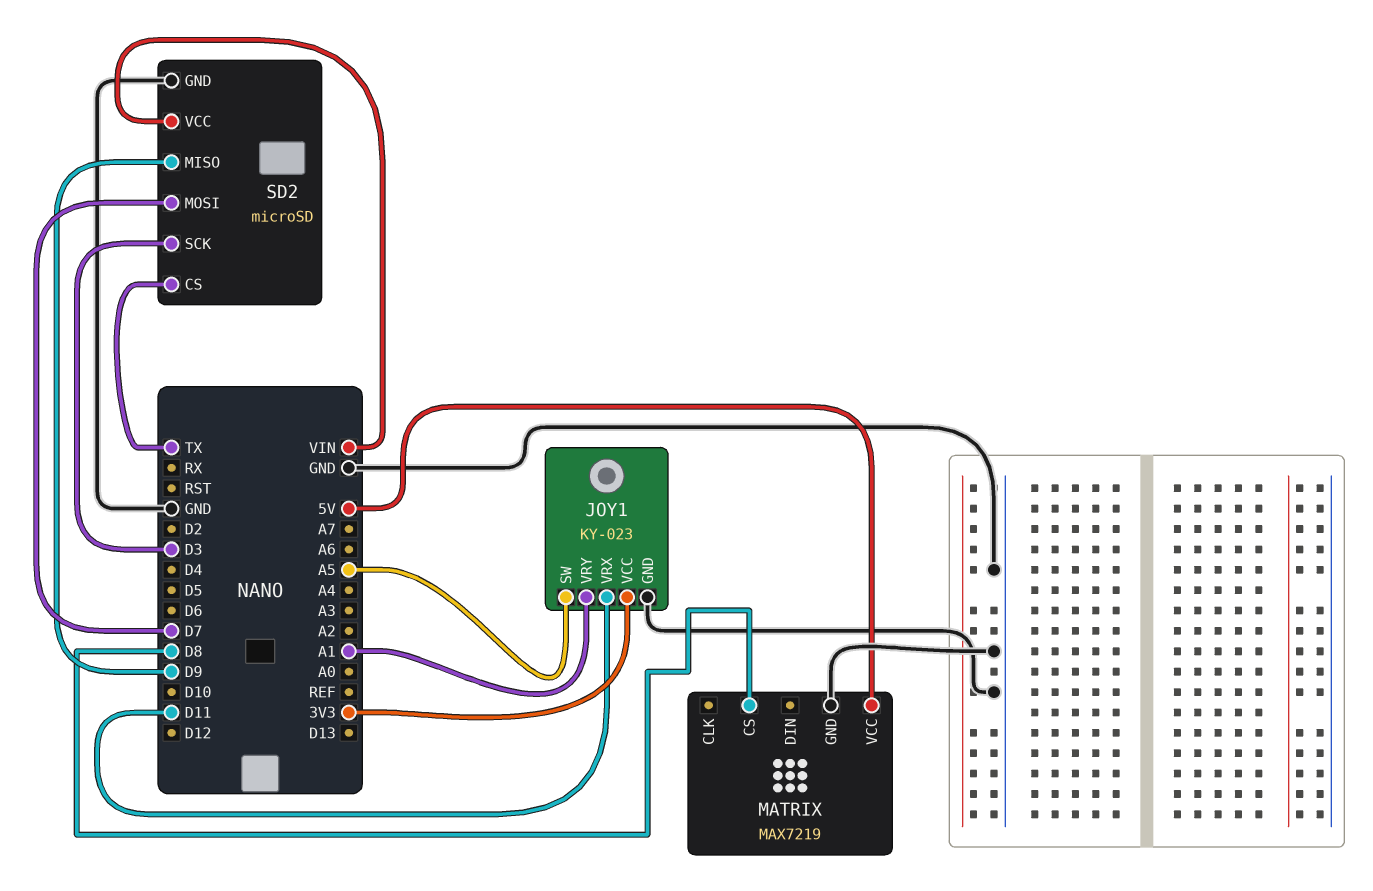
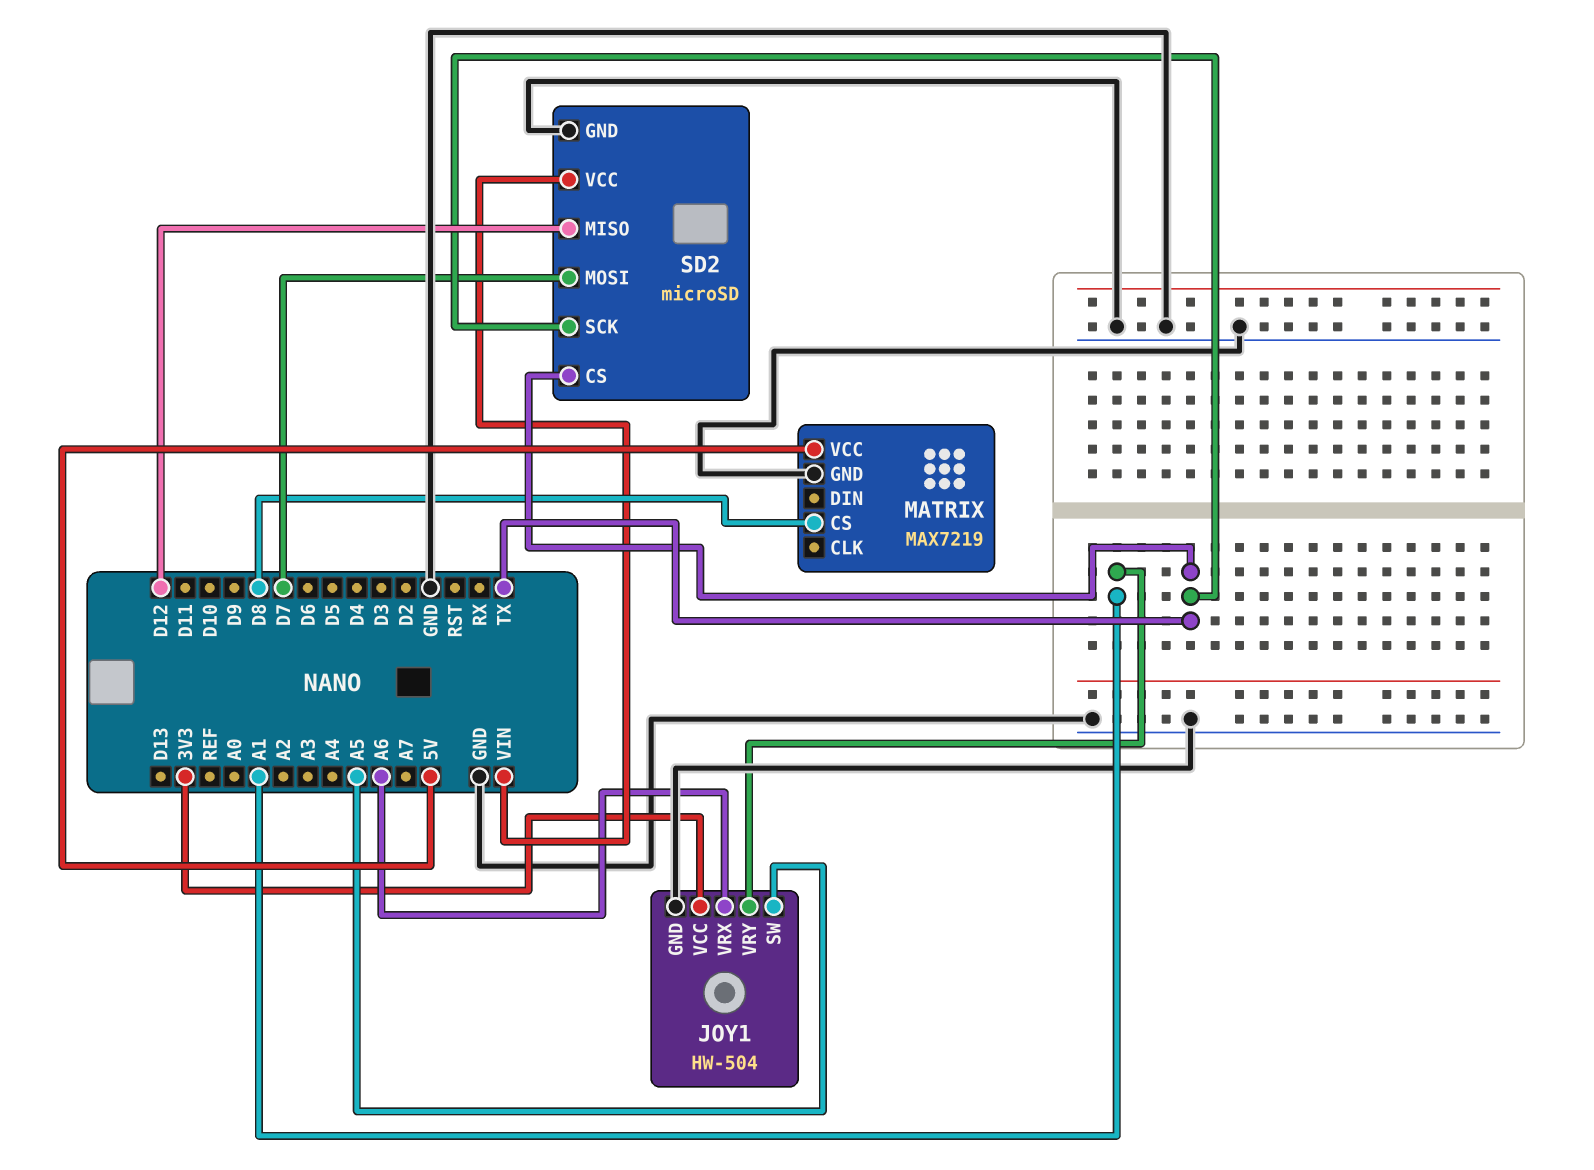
JOY1: KY-023 -> HW-504
JOY1 pin VRX: D11 -> A6
SD2 pin MISO: D9 -> D12
SD2 pin SCK: D3 -> TX

